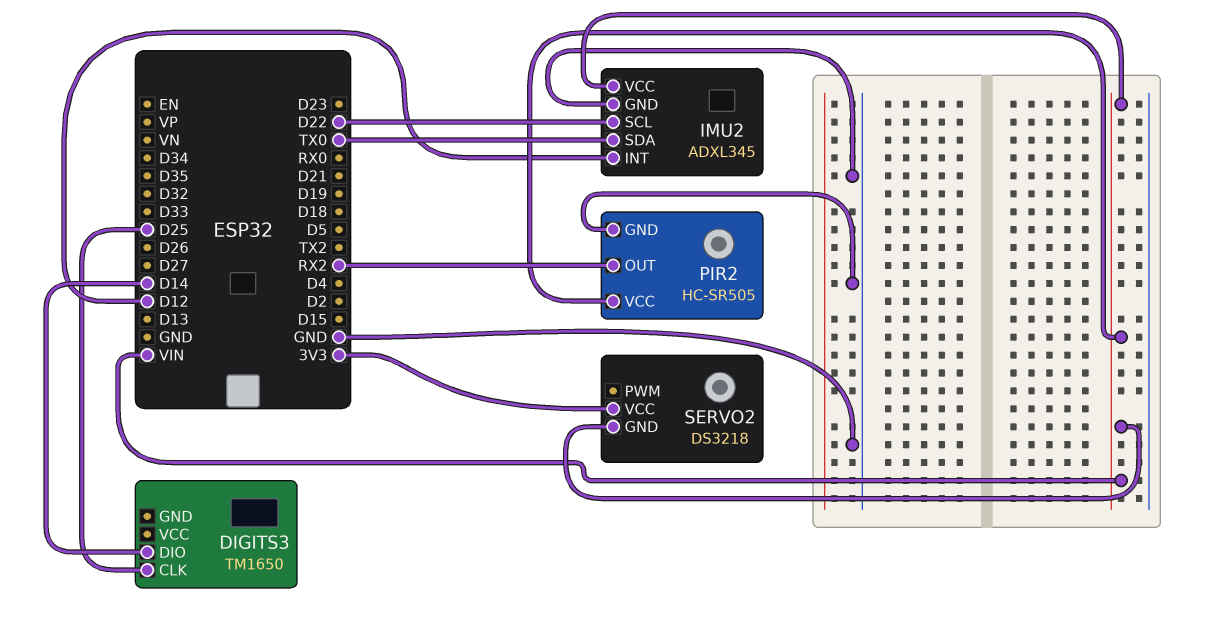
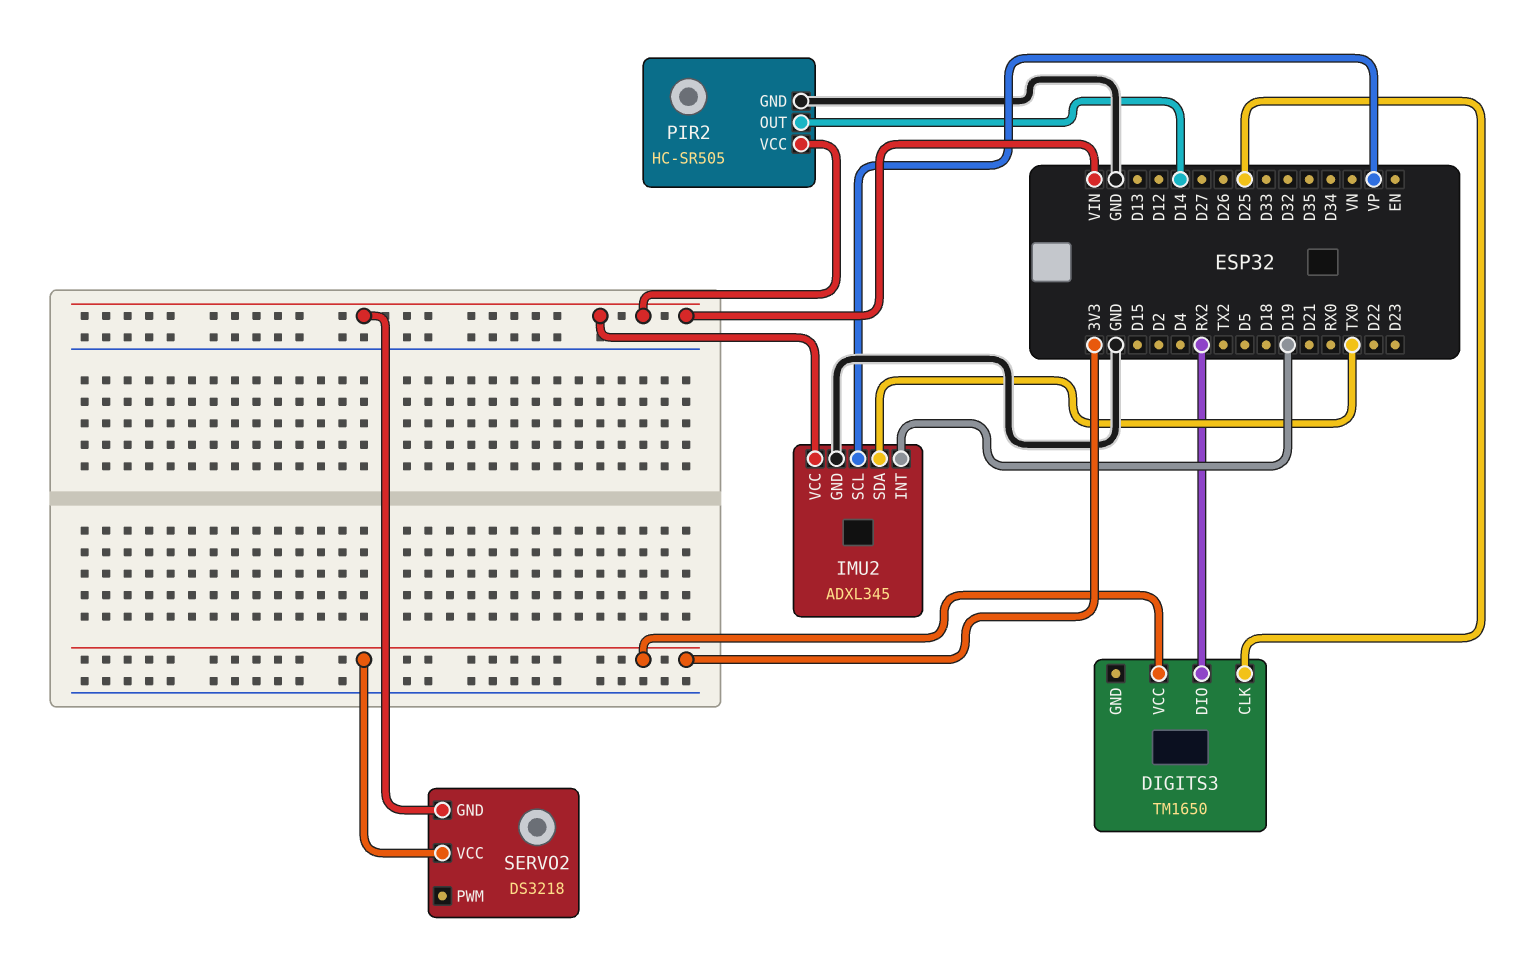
DIGITS3 pin DIO: D14 -> RX2
DIGITS3 pin VCC: none -> 3V3
IMU2 pin INT: D12 -> D19
IMU2 pin SCL: D22 -> VP
PIR2 pin OUT: RX2 -> D14

